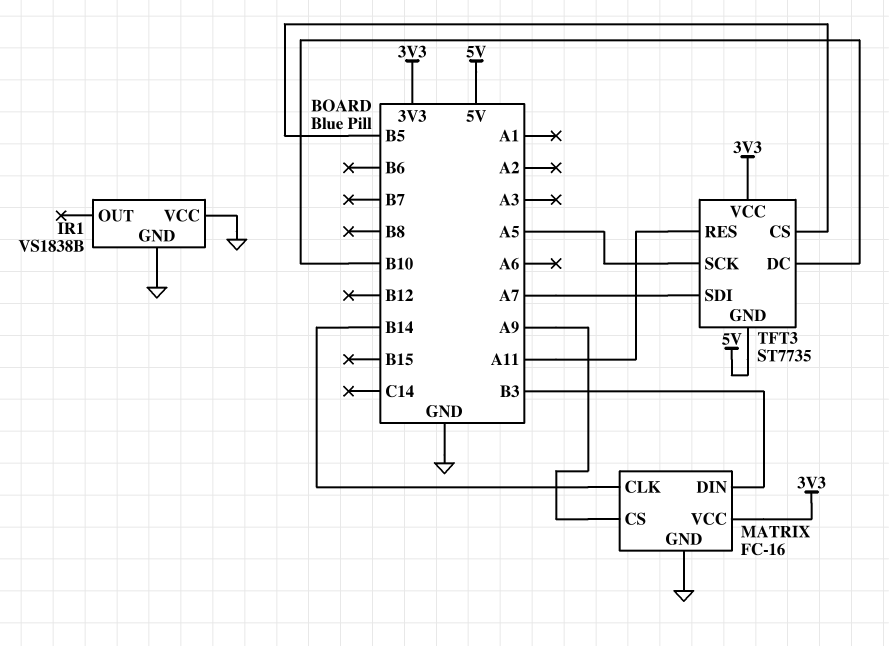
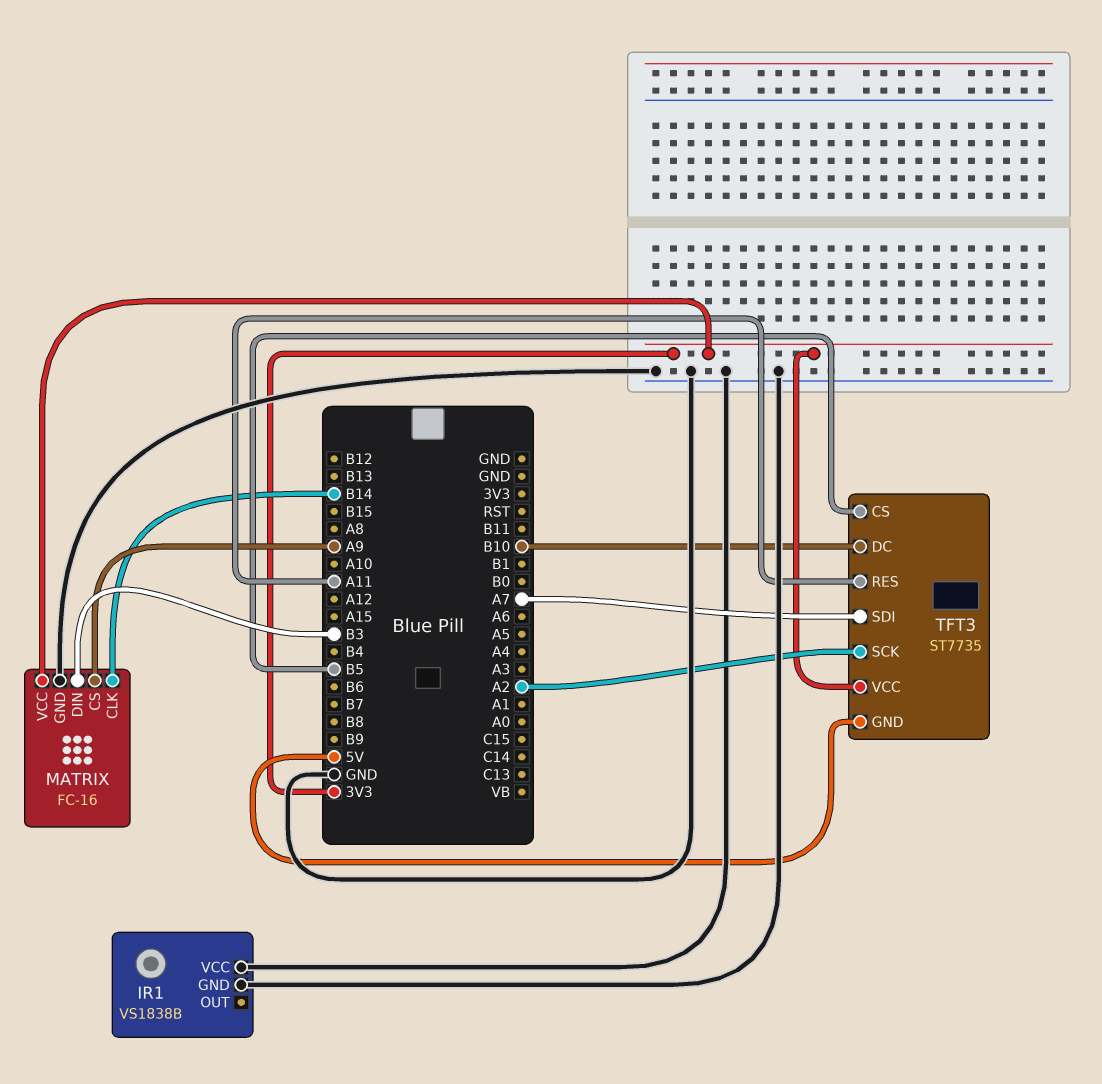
TFT3 pin SCK: A5 -> A2

